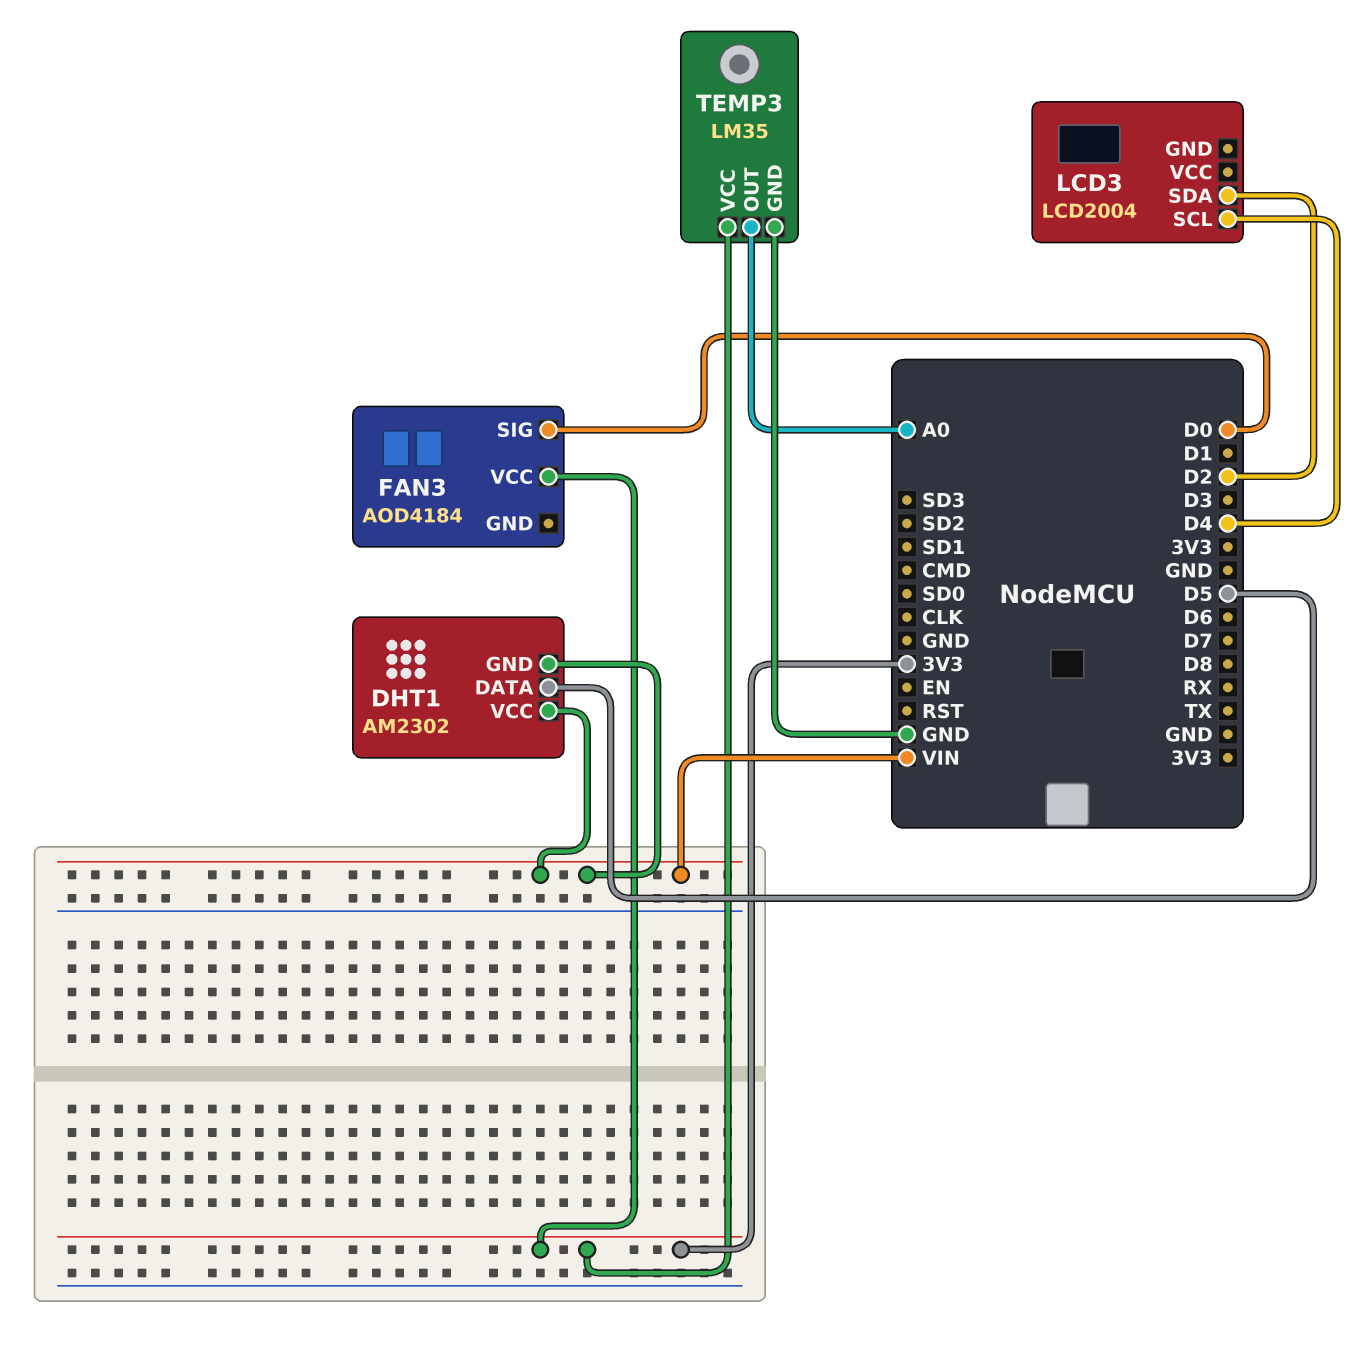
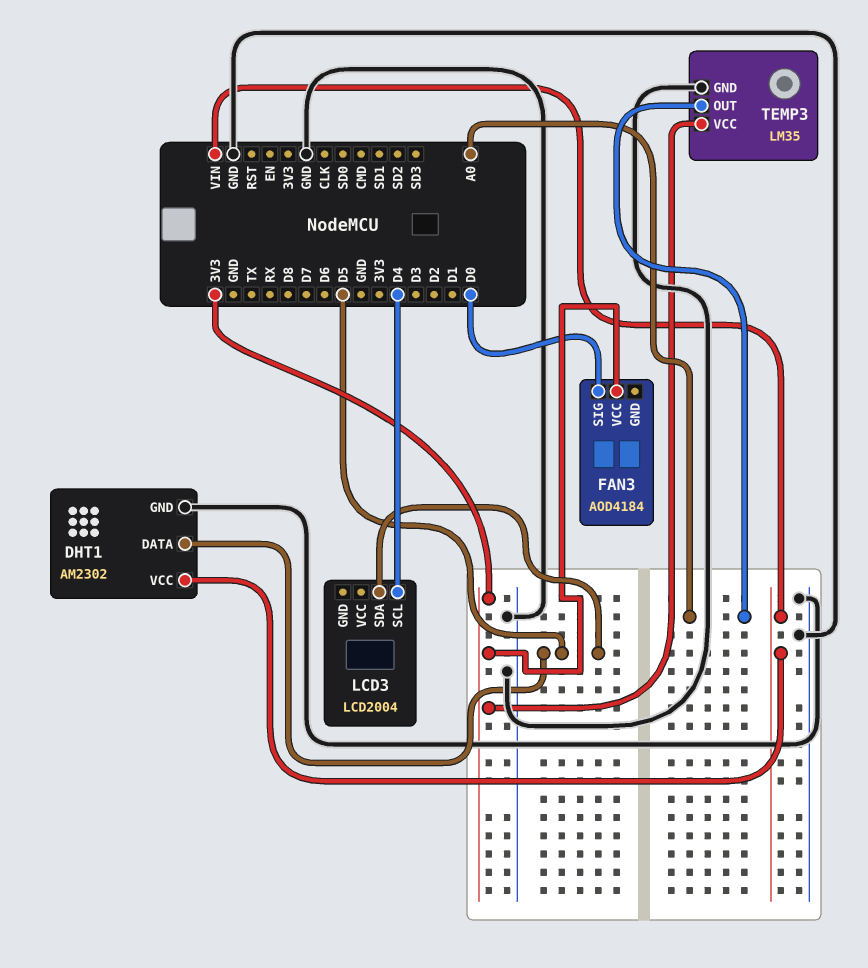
DHT1 pin GND: VIN -> GND
LCD3 pin SDA: D2 -> D5

